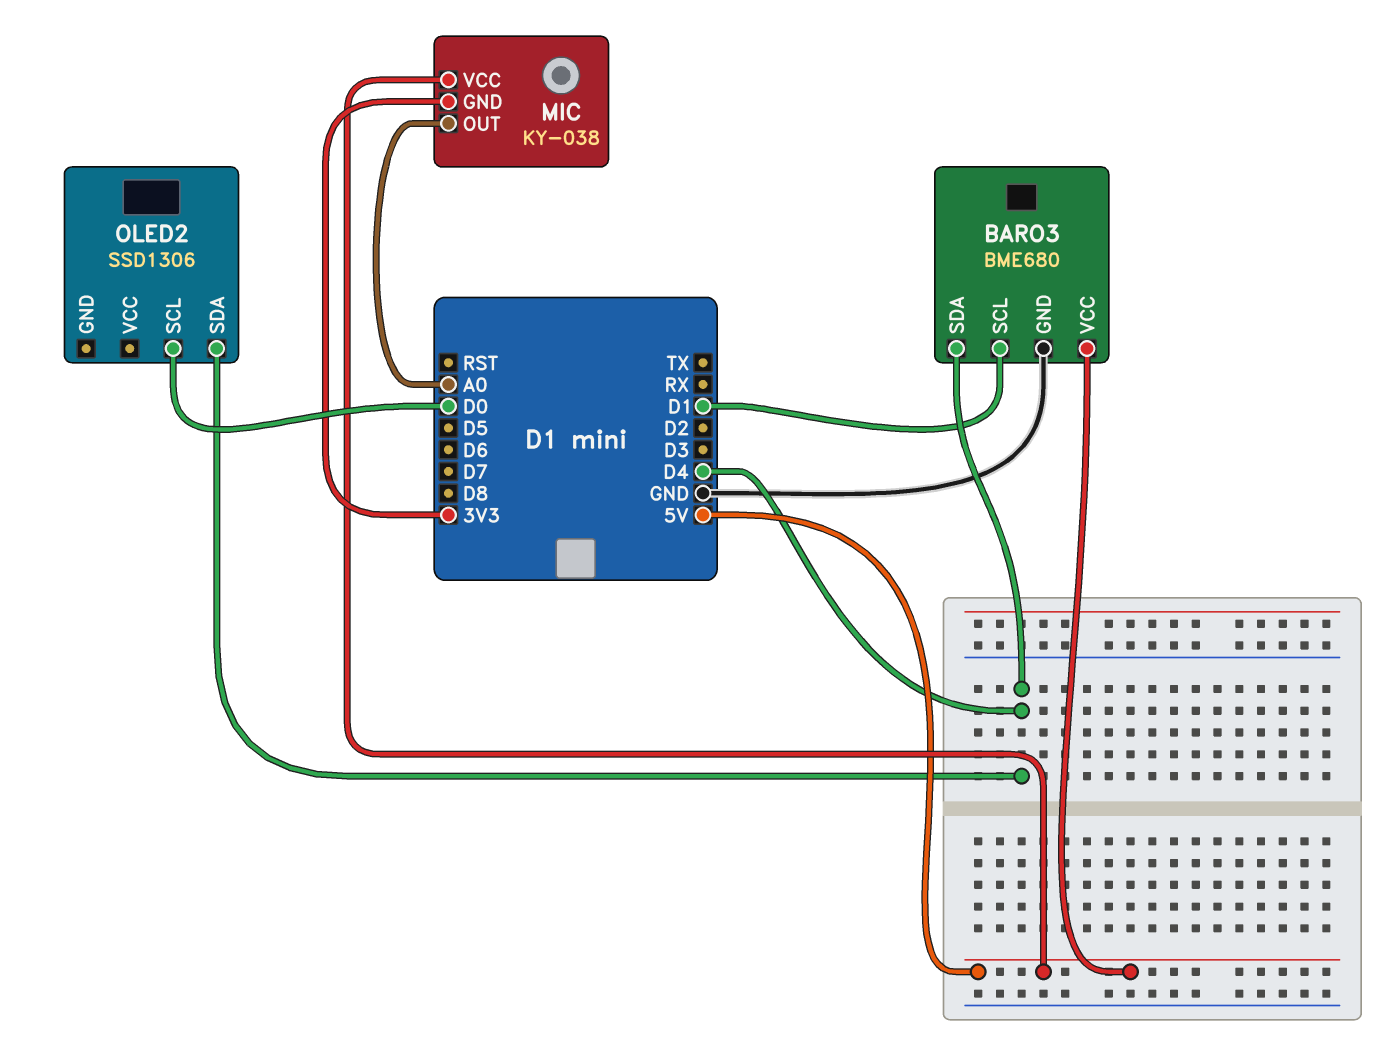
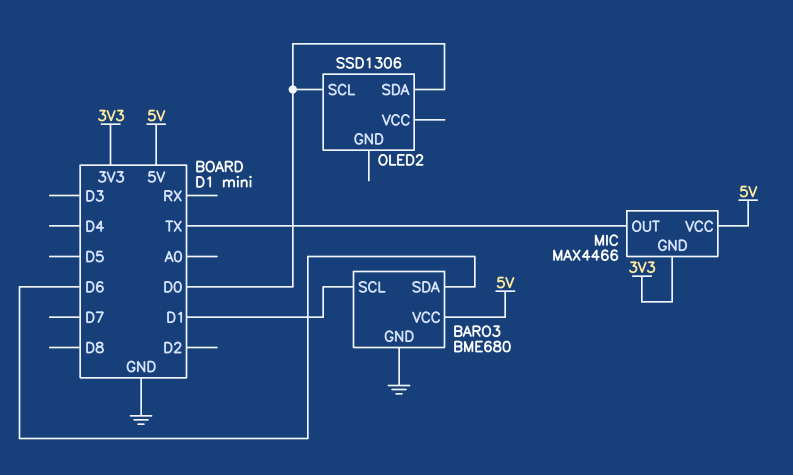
BARO3 pin SDA: D4 -> D6
MIC: KY-038 -> MAX4466
MIC pin OUT: A0 -> TX
OLED2 pin SDA: D4 -> D0

